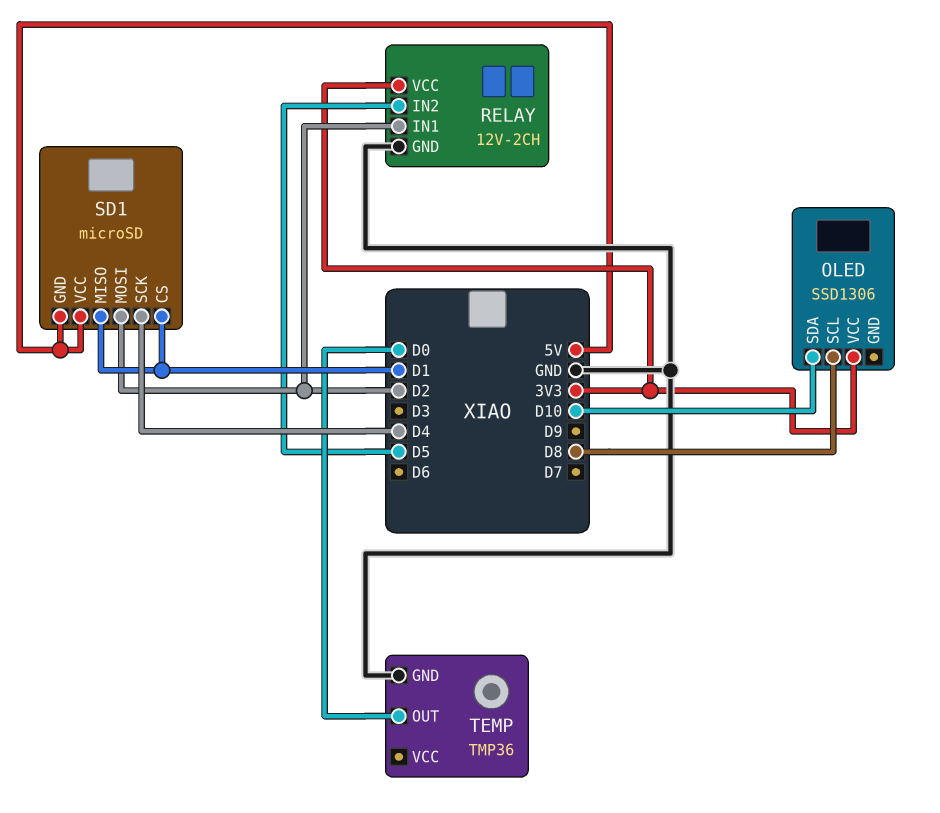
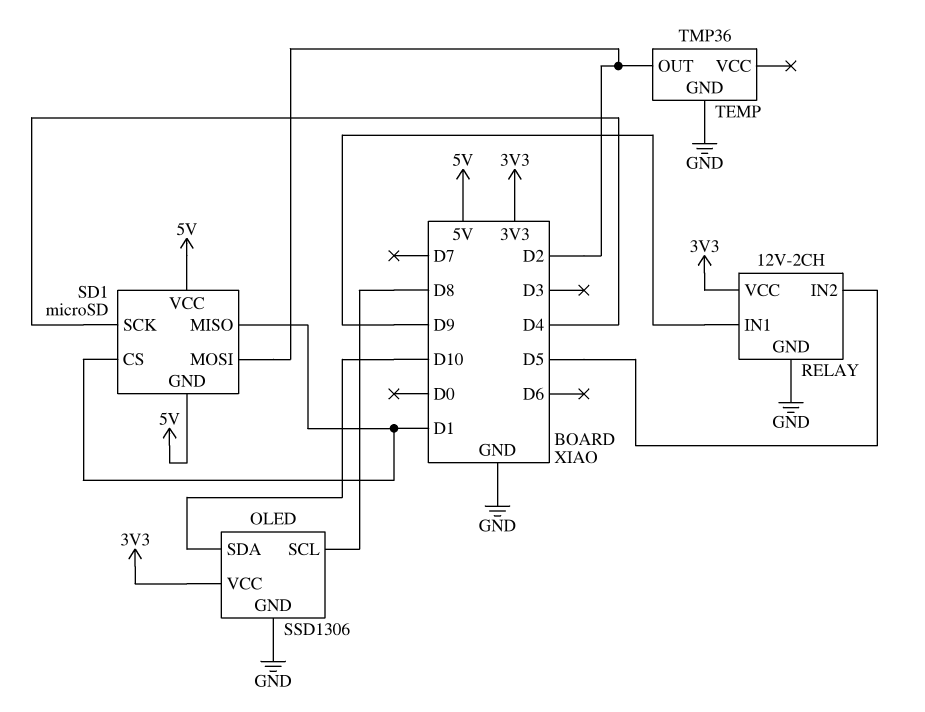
OLED pin GND: none -> GND
RELAY pin IN1: D2 -> D9
TEMP pin OUT: D0 -> D2

